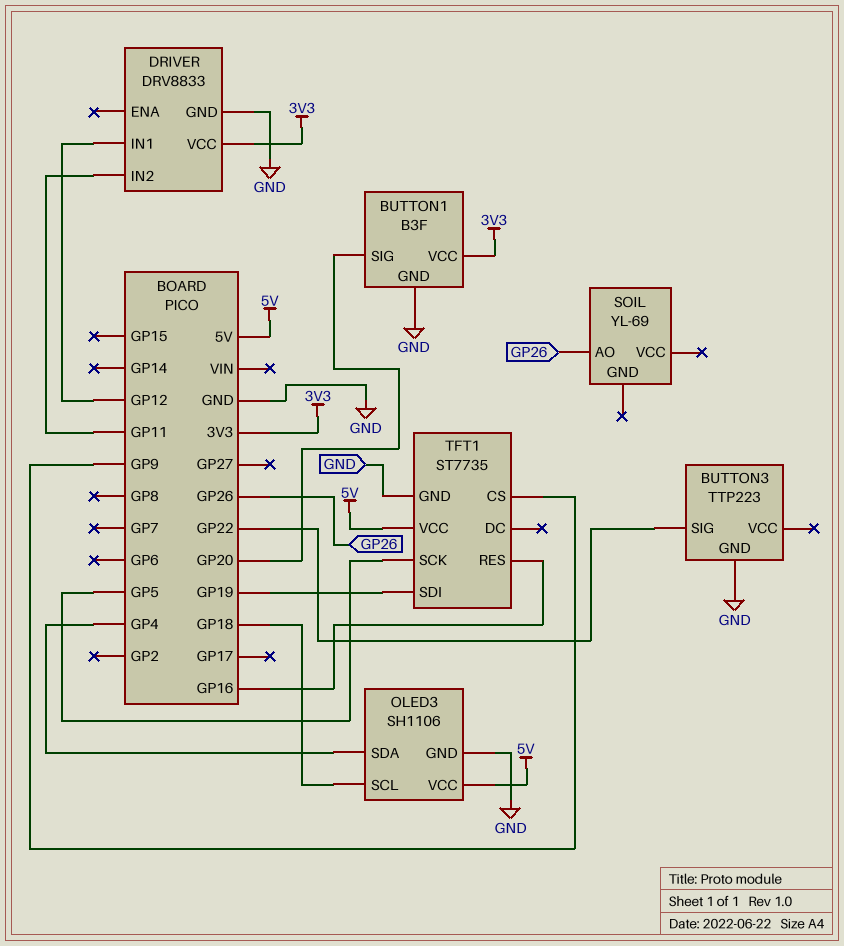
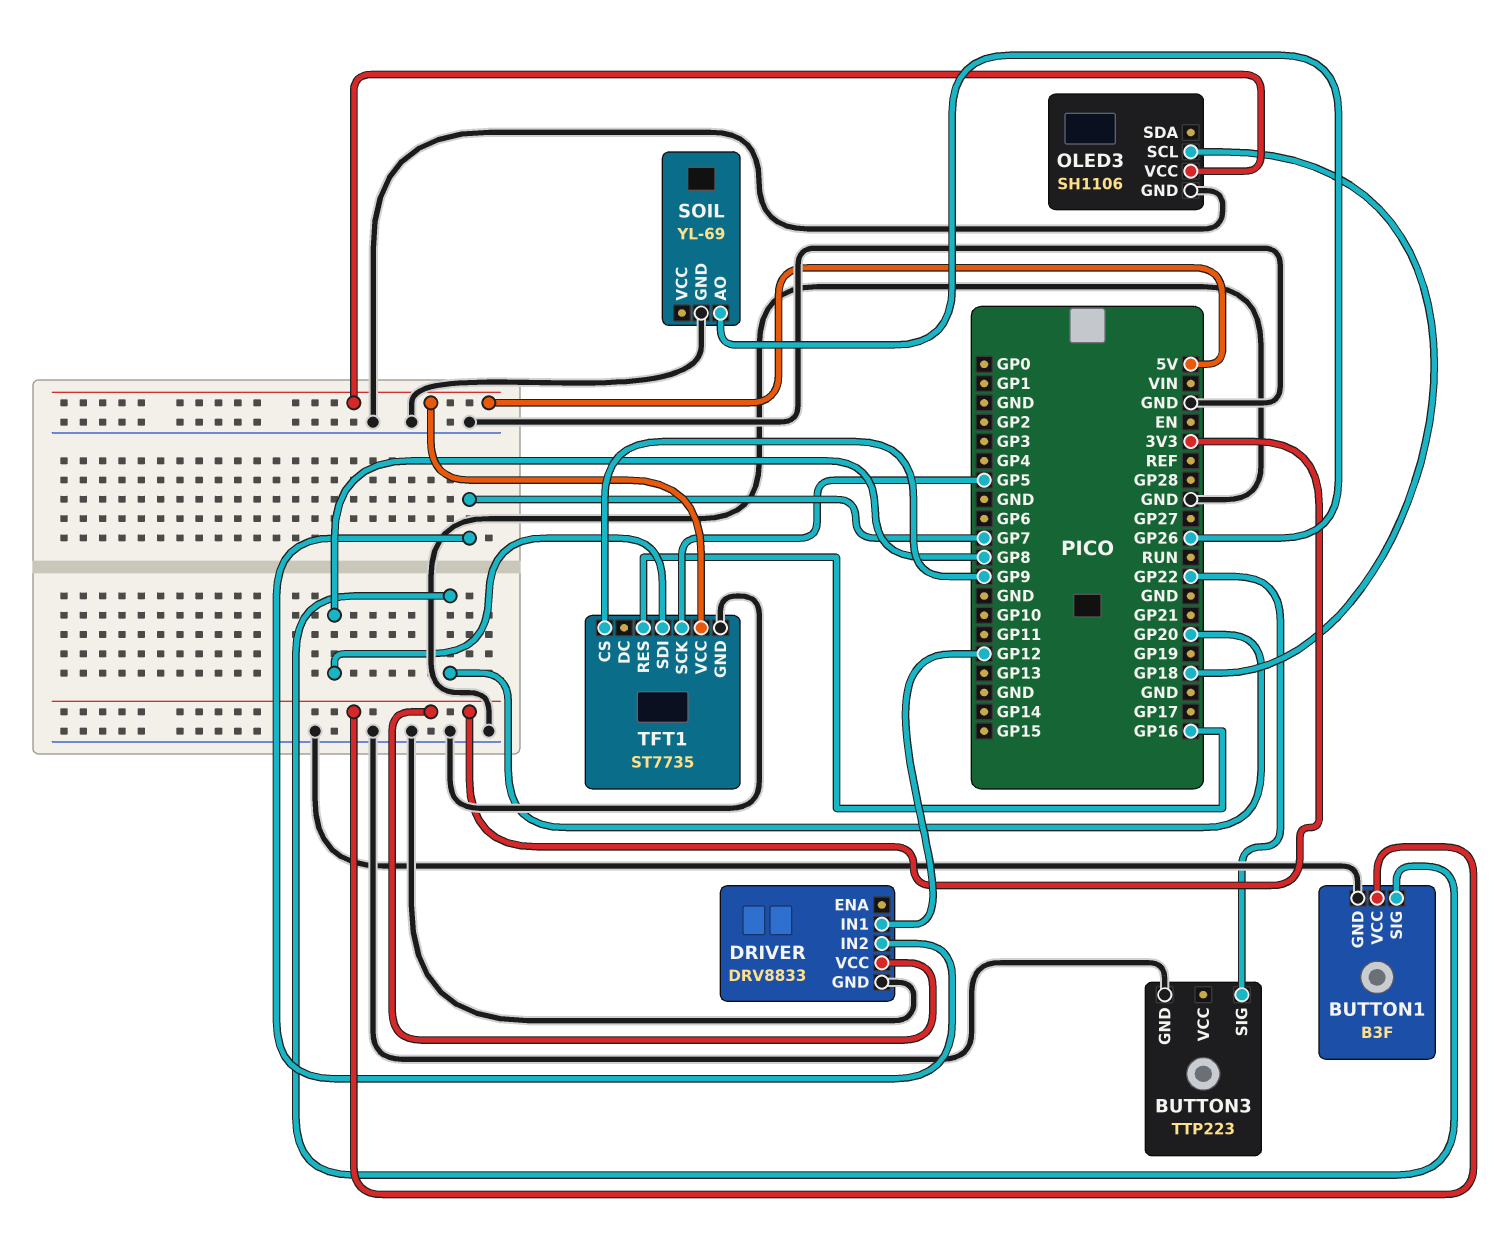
DRIVER pin IN2: GP11 -> GP7
OLED3 pin SDA: GP4 -> none
SOIL pin GND: none -> GND
TFT1 pin SDI: GP19 -> GP8

